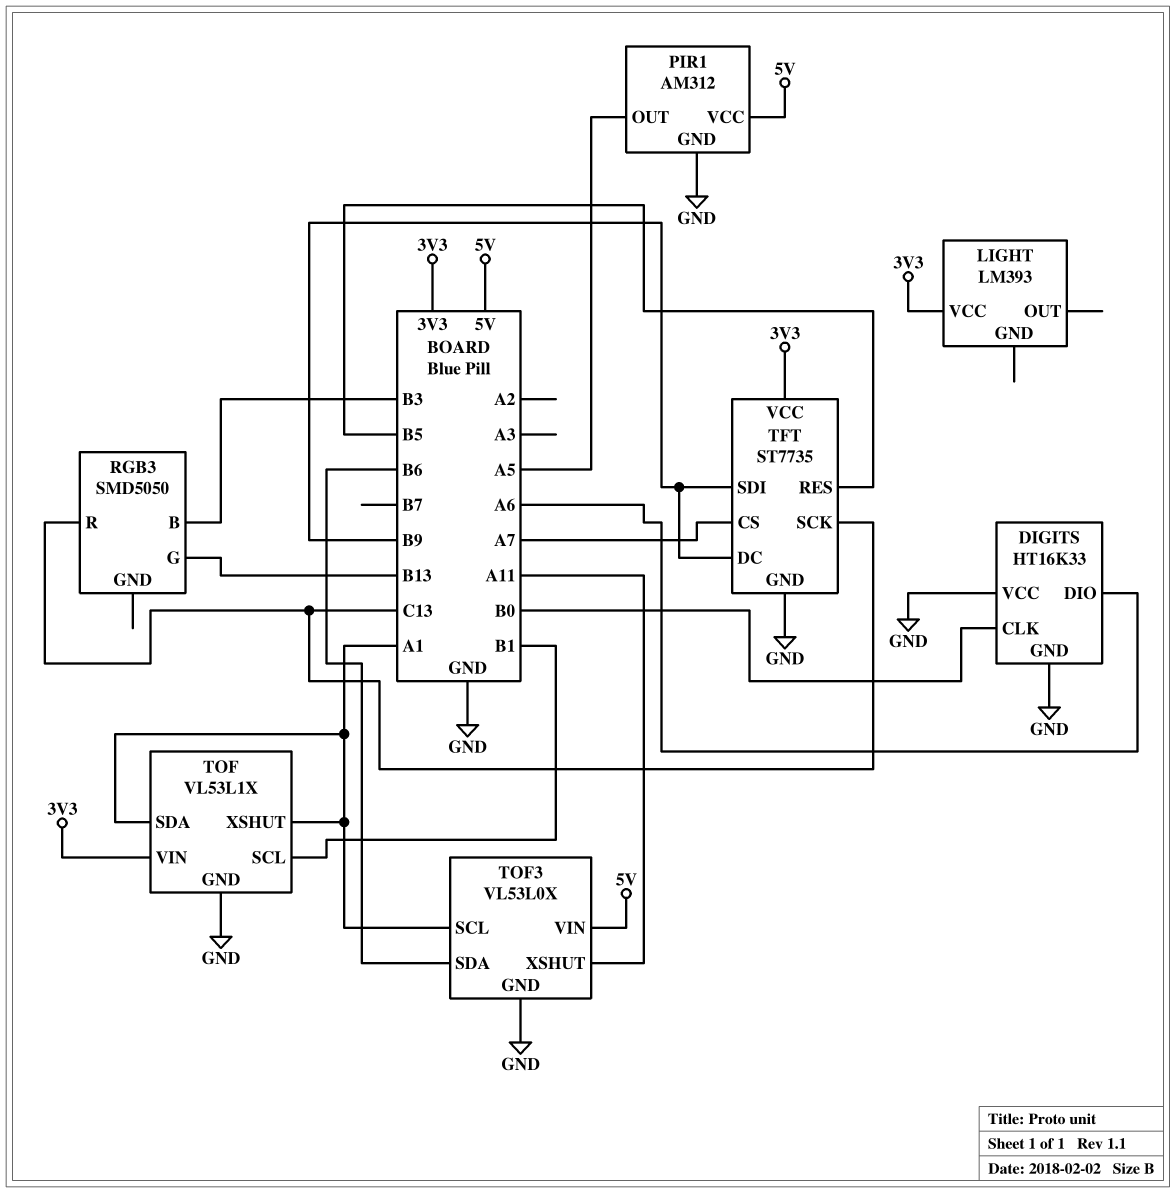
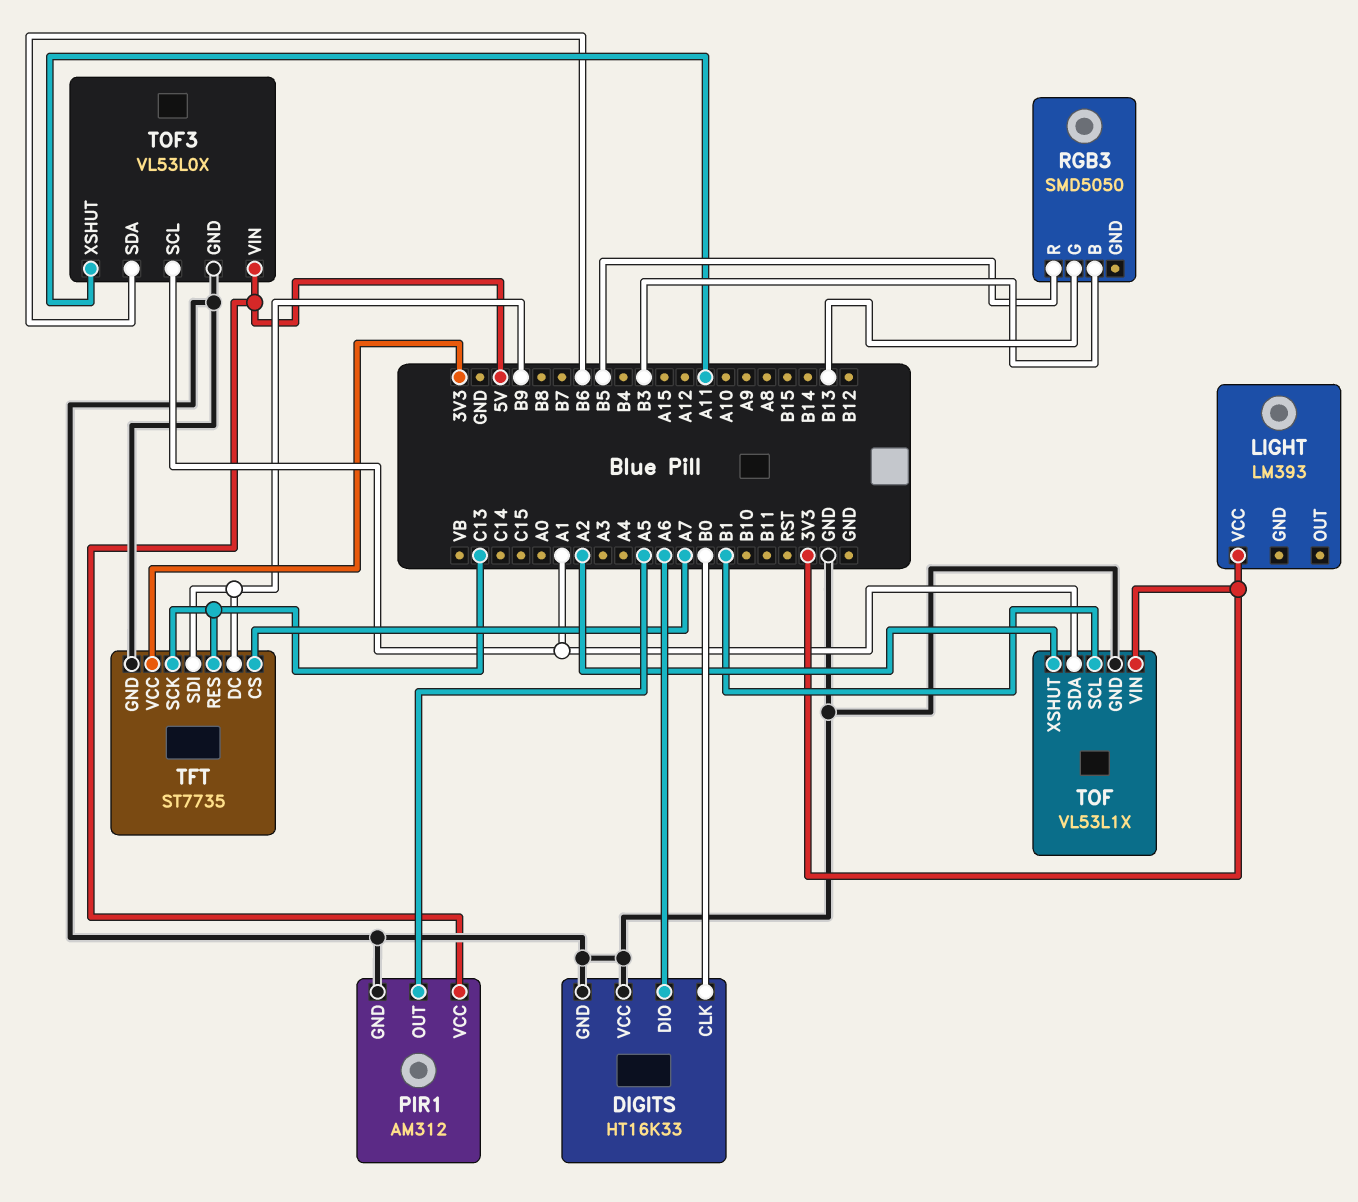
RGB3 pin R: C13 -> B5
TFT pin RES: B5 -> C13
TOF pin XSHUT: A1 -> A2

